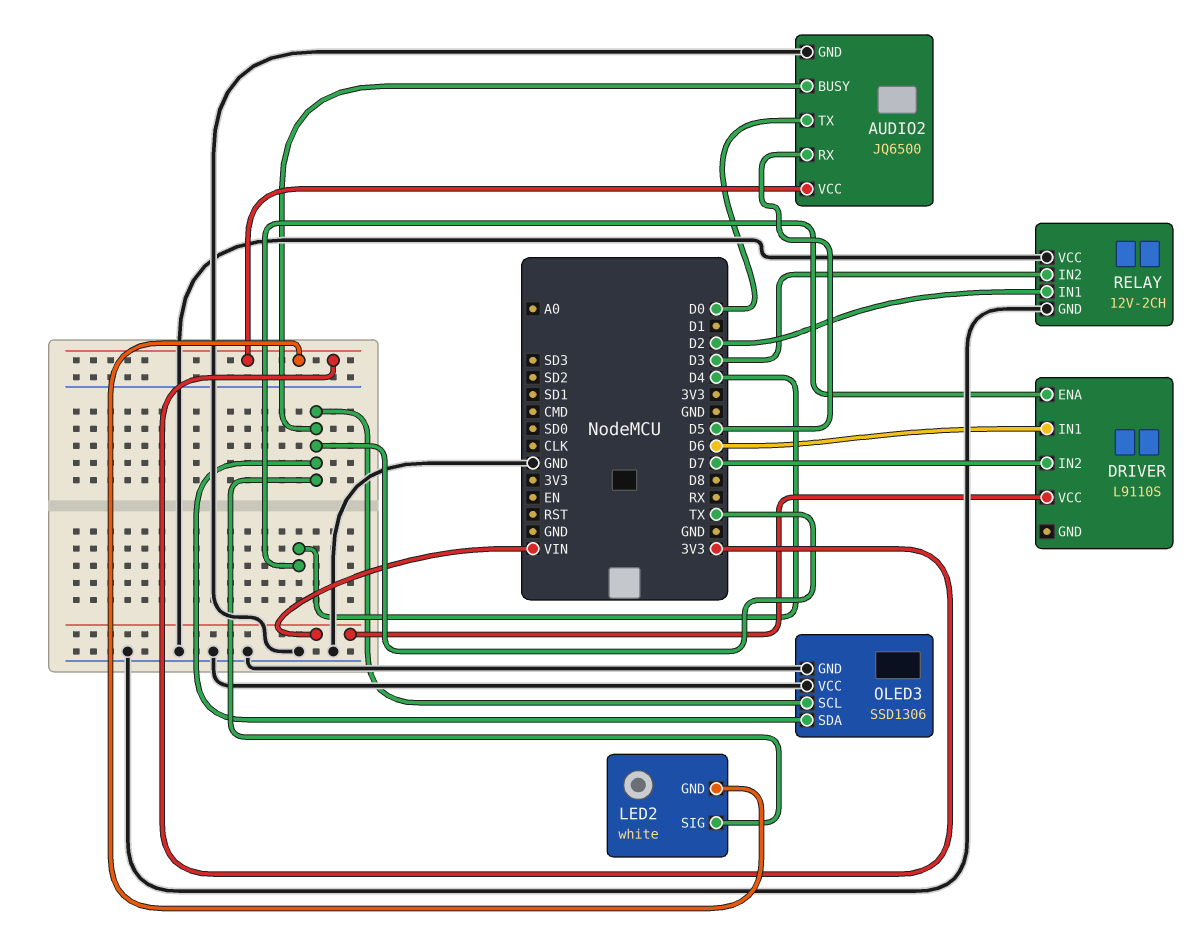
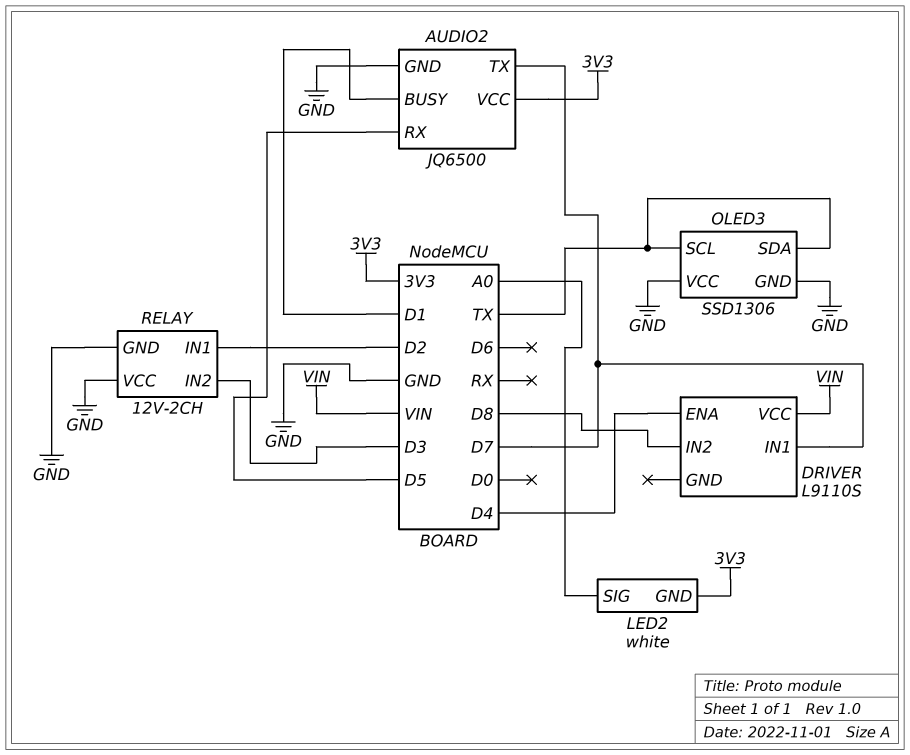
AUDIO2 pin BUSY: TX -> D1
AUDIO2 pin TX: D0 -> D7
DRIVER pin IN1: D6 -> D7
DRIVER pin IN2: D7 -> D8
LED2 pin SIG: TX -> A0

